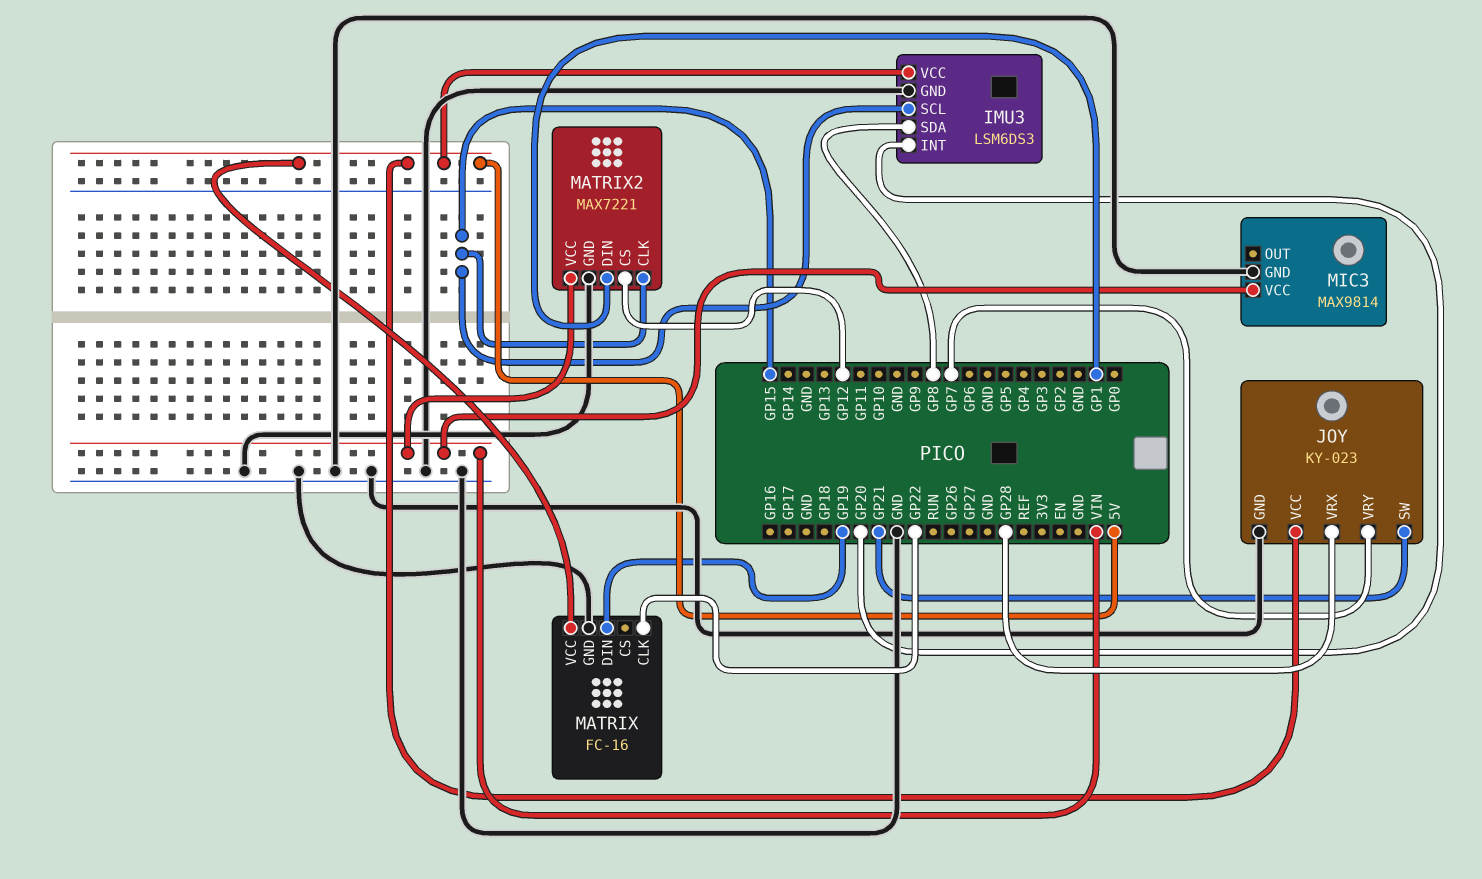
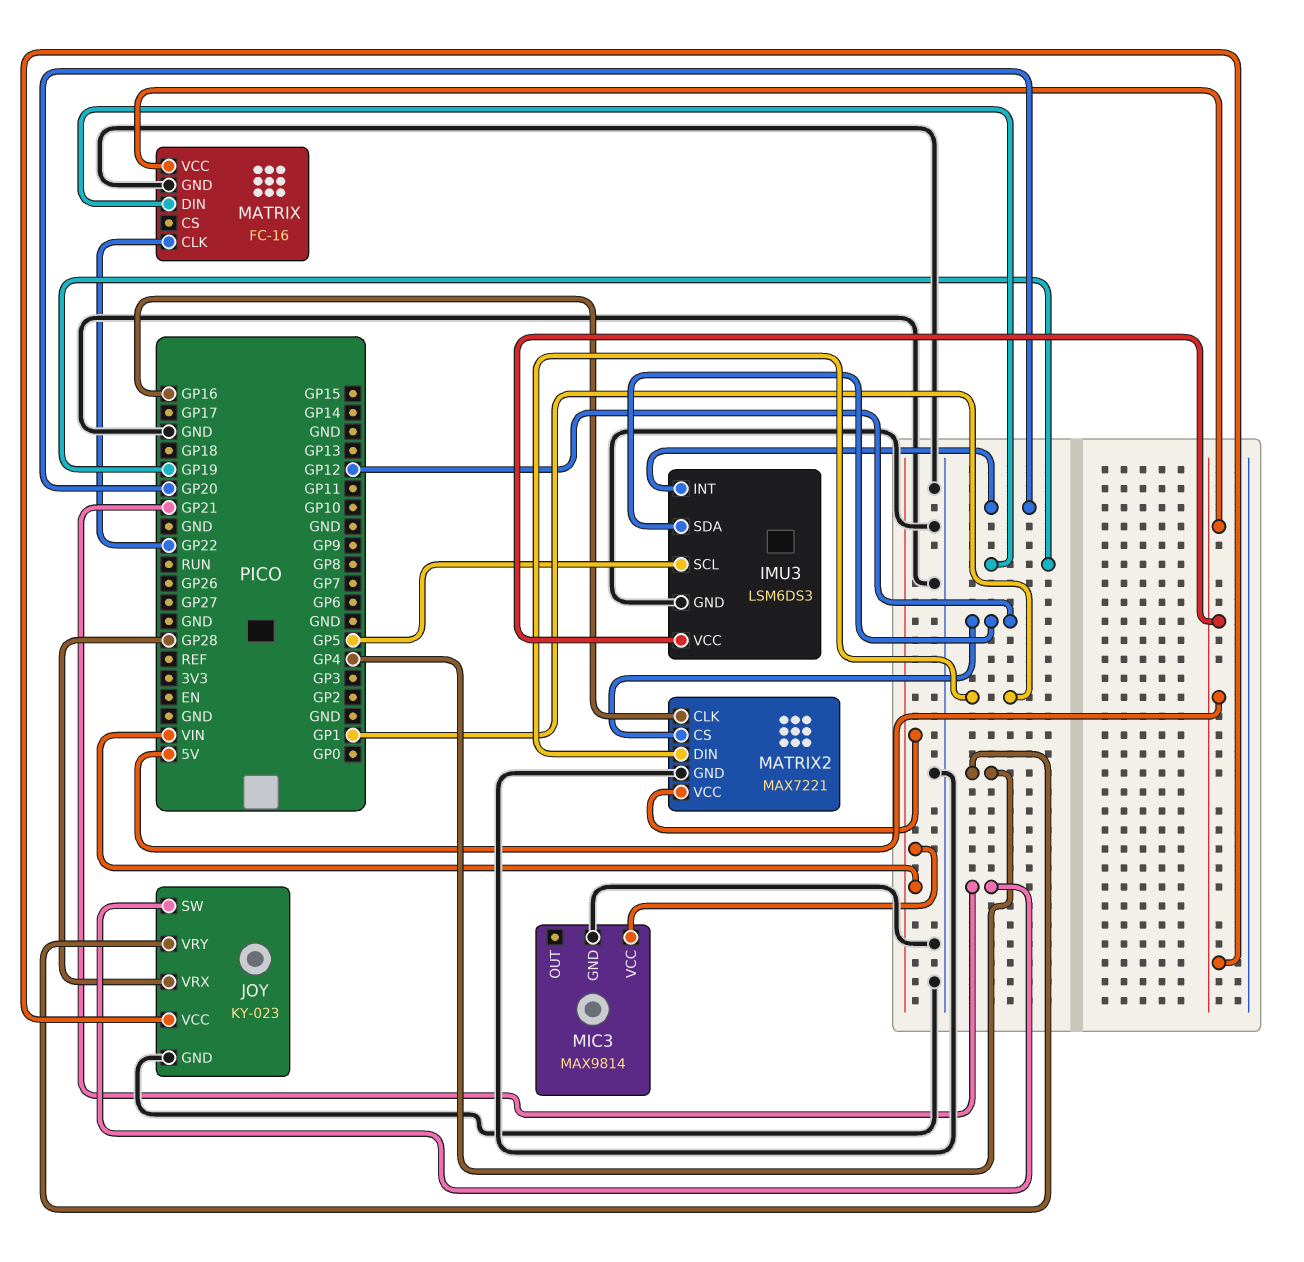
IMU3 pin SCL: GP15 -> GP5
IMU3 pin SDA: GP8 -> GP12
JOY pin VRY: GP7 -> GP4
MATRIX2 pin CLK: GP15 -> GP16

